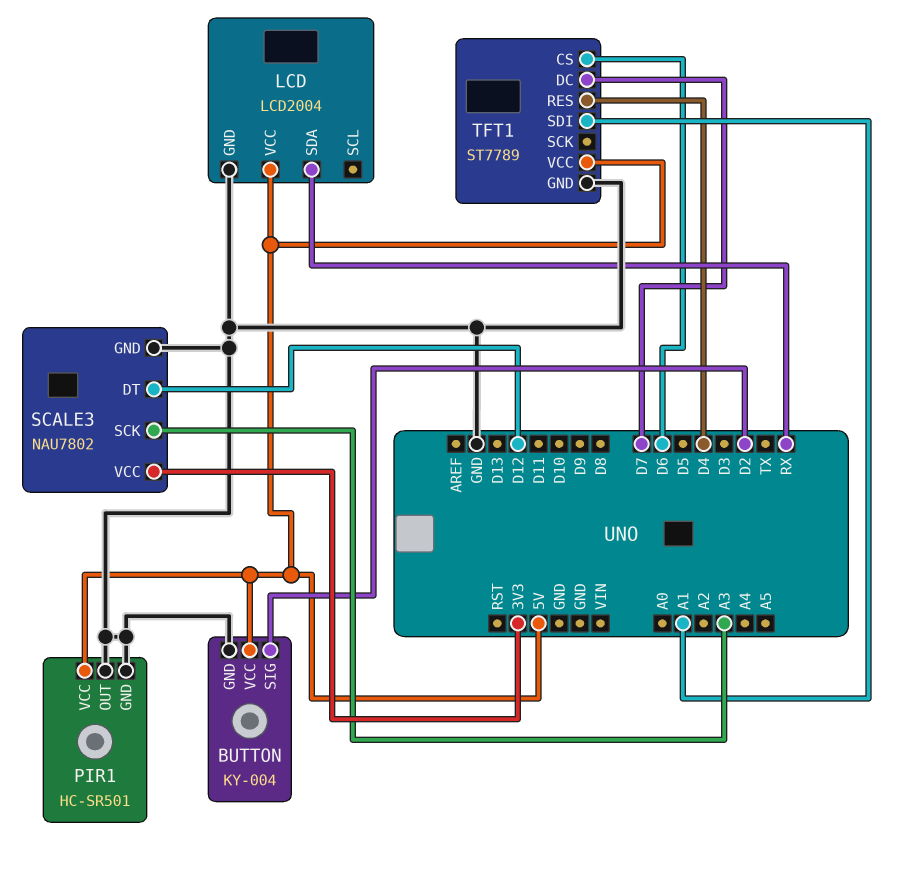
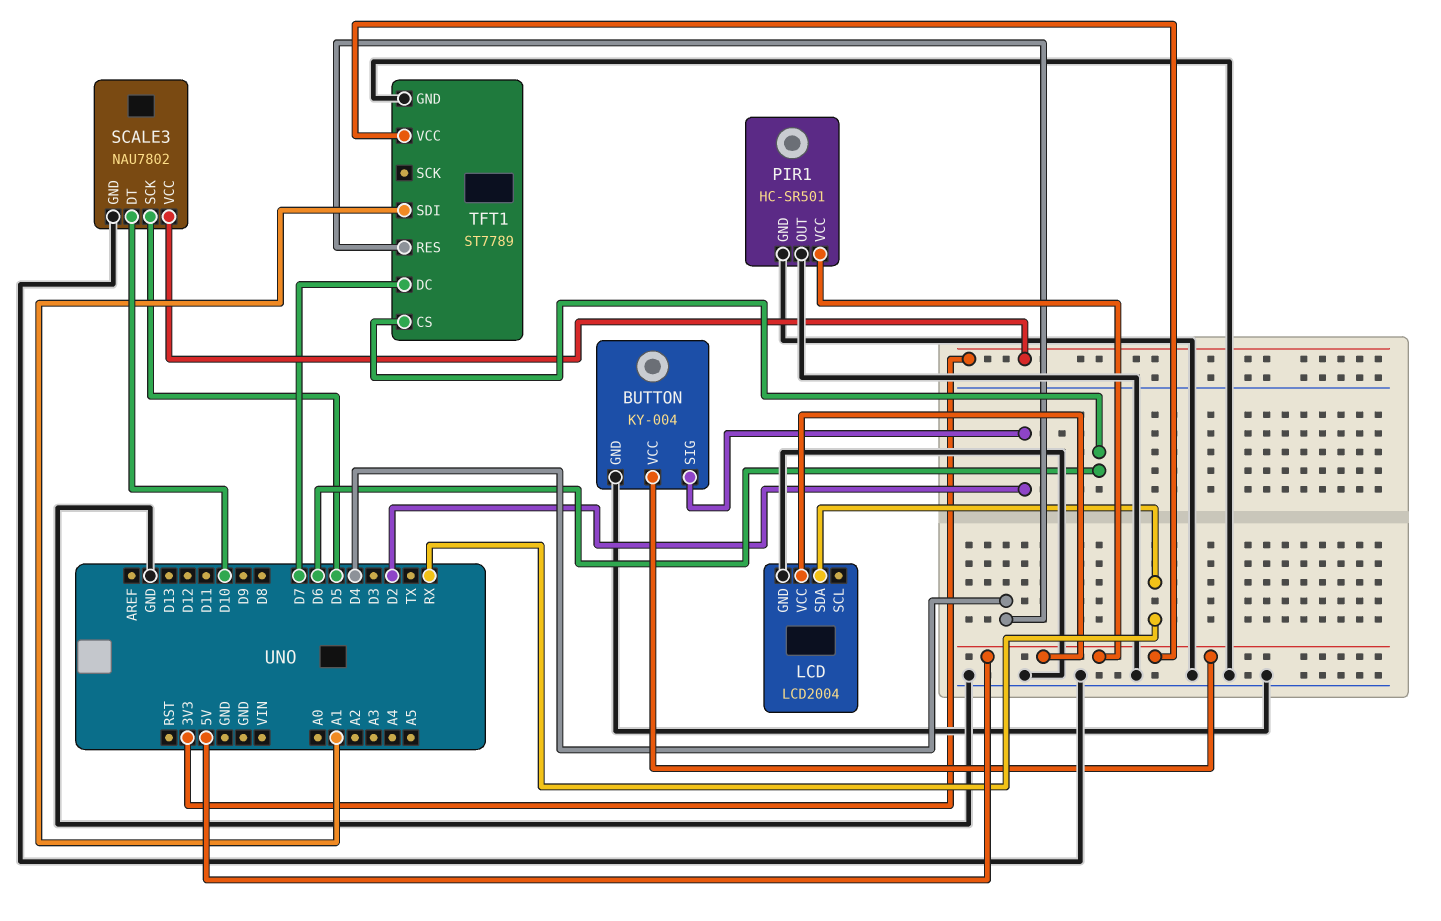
SCALE3 pin DT: D12 -> D10
SCALE3 pin SCK: A3 -> D5

